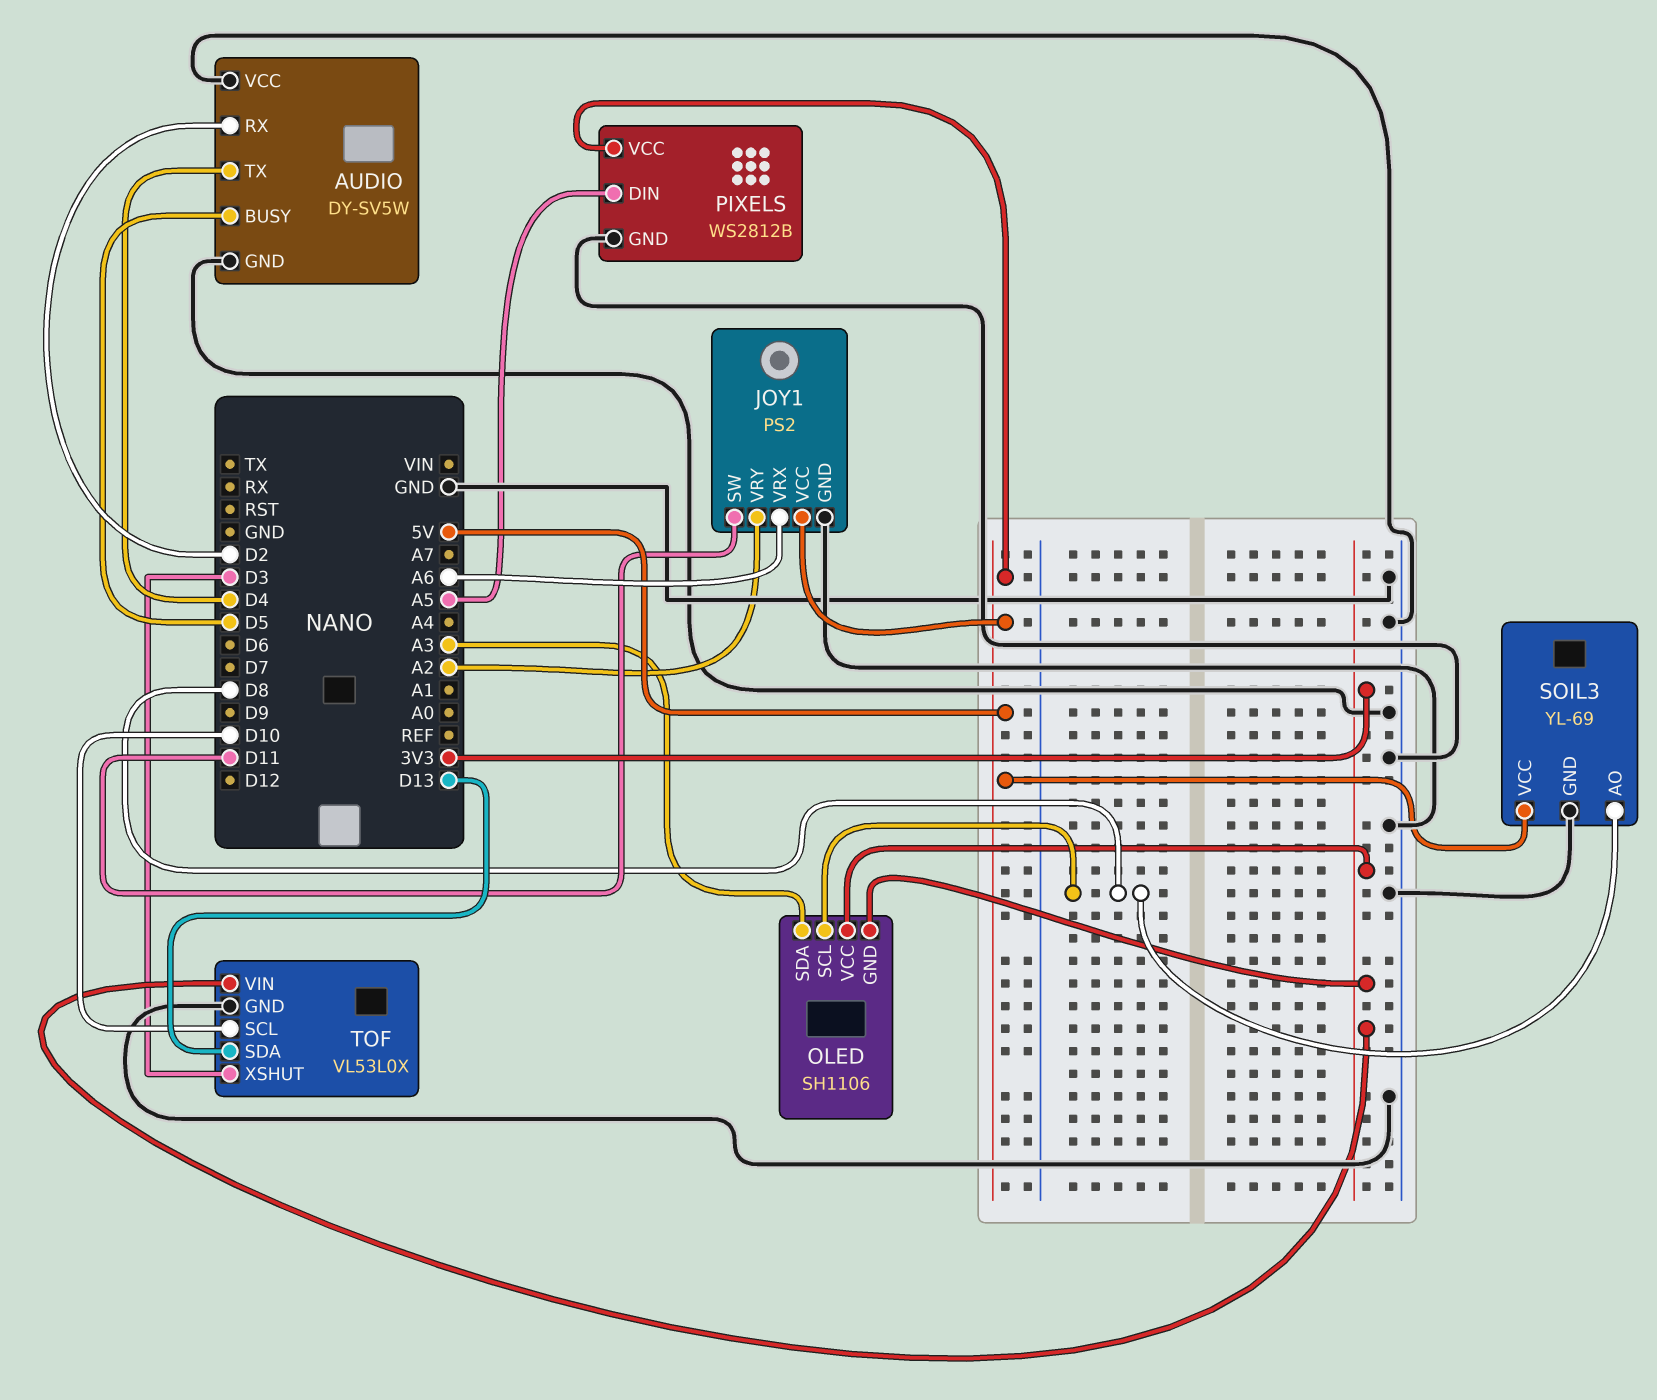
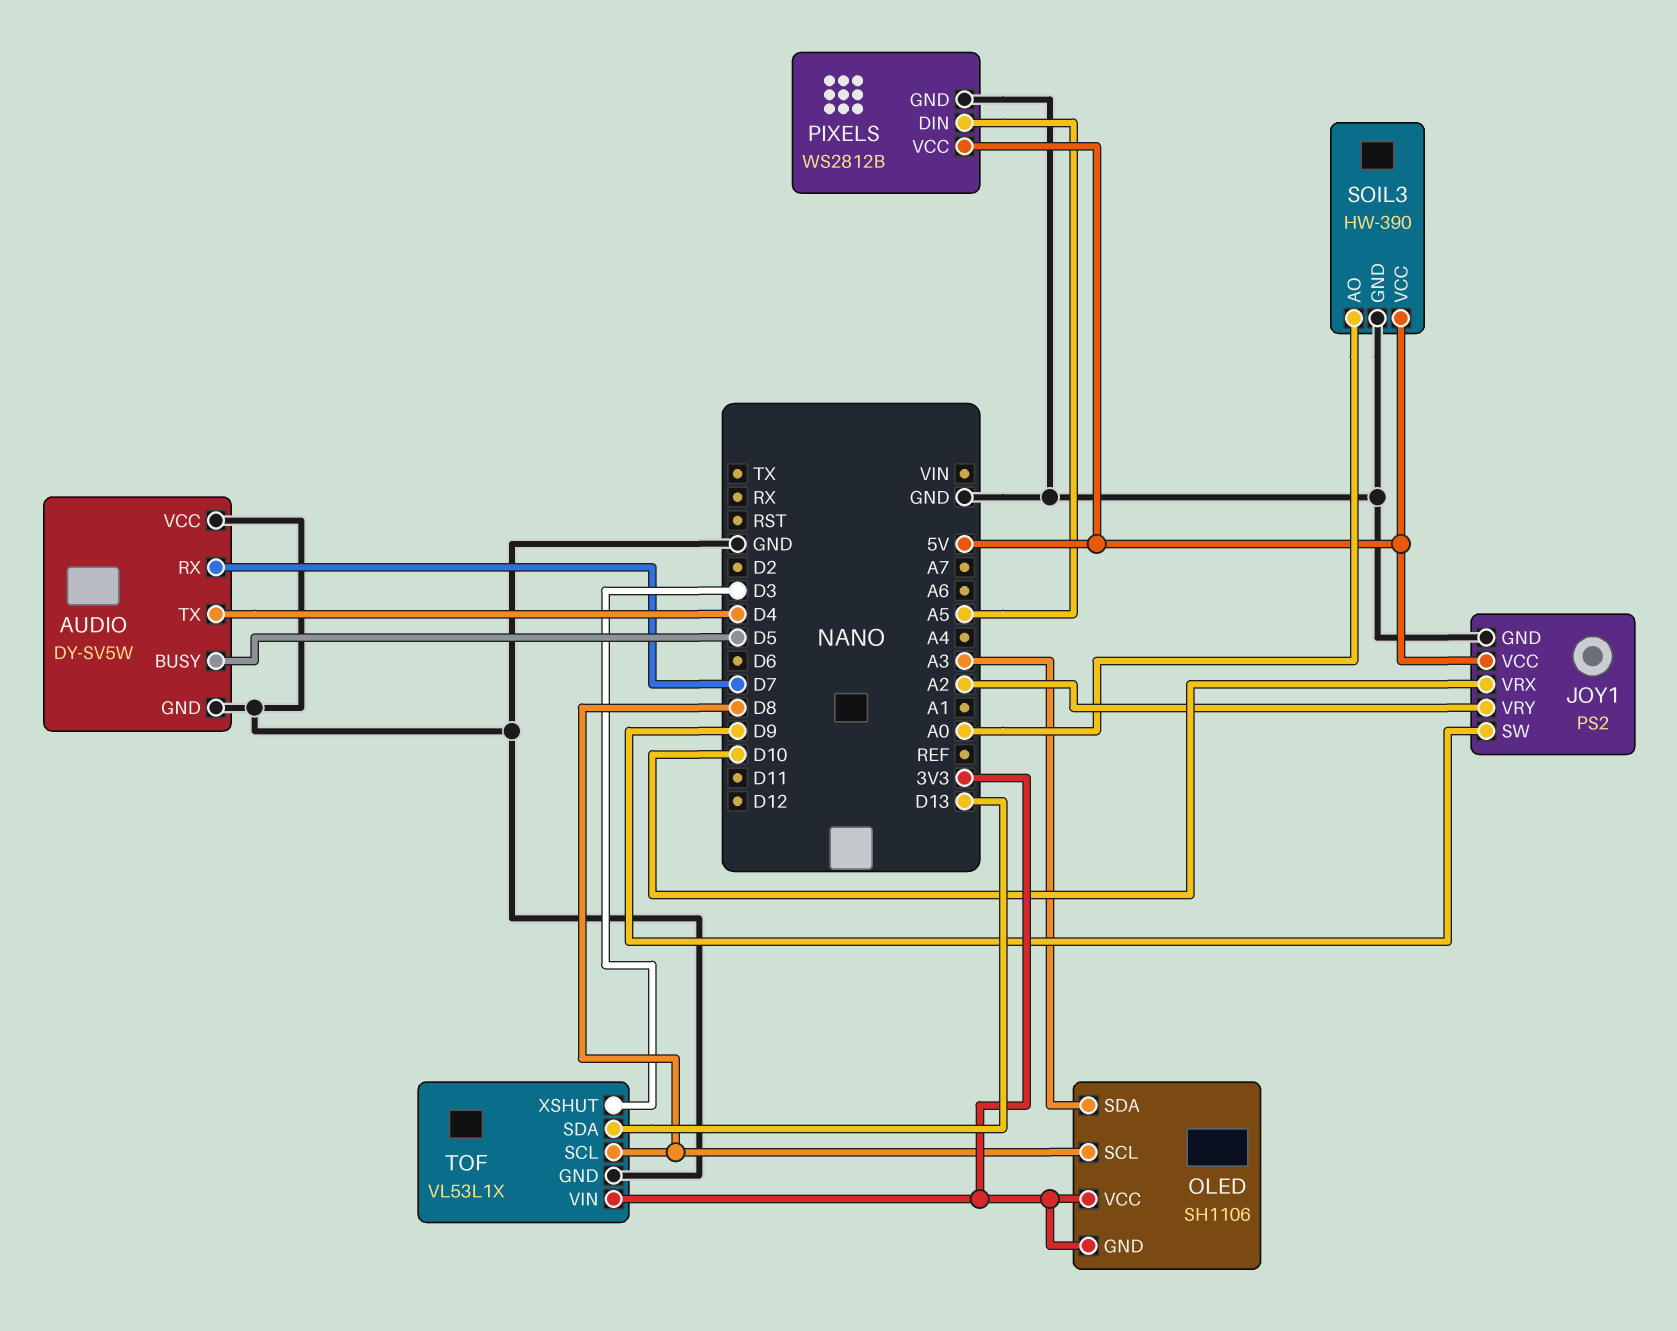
AUDIO pin RX: D2 -> D7
JOY1 pin SW: D11 -> D9
JOY1 pin VRX: A6 -> D10
SOIL3: YL-69 -> HW-390
SOIL3 pin AO: D8 -> A0
TOF: VL53L0X -> VL53L1X
TOF pin SCL: D10 -> D8

